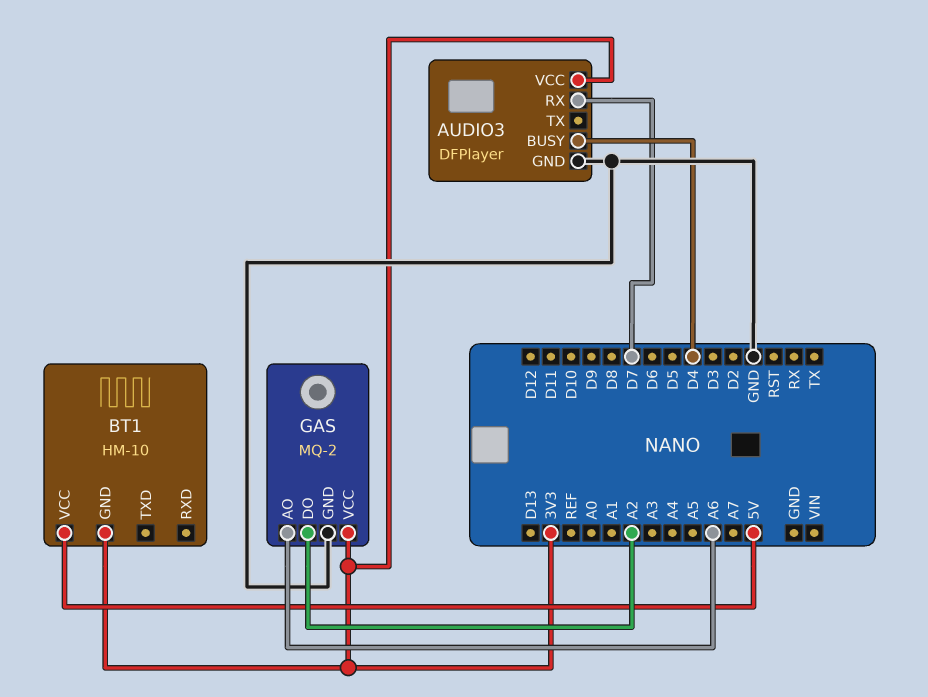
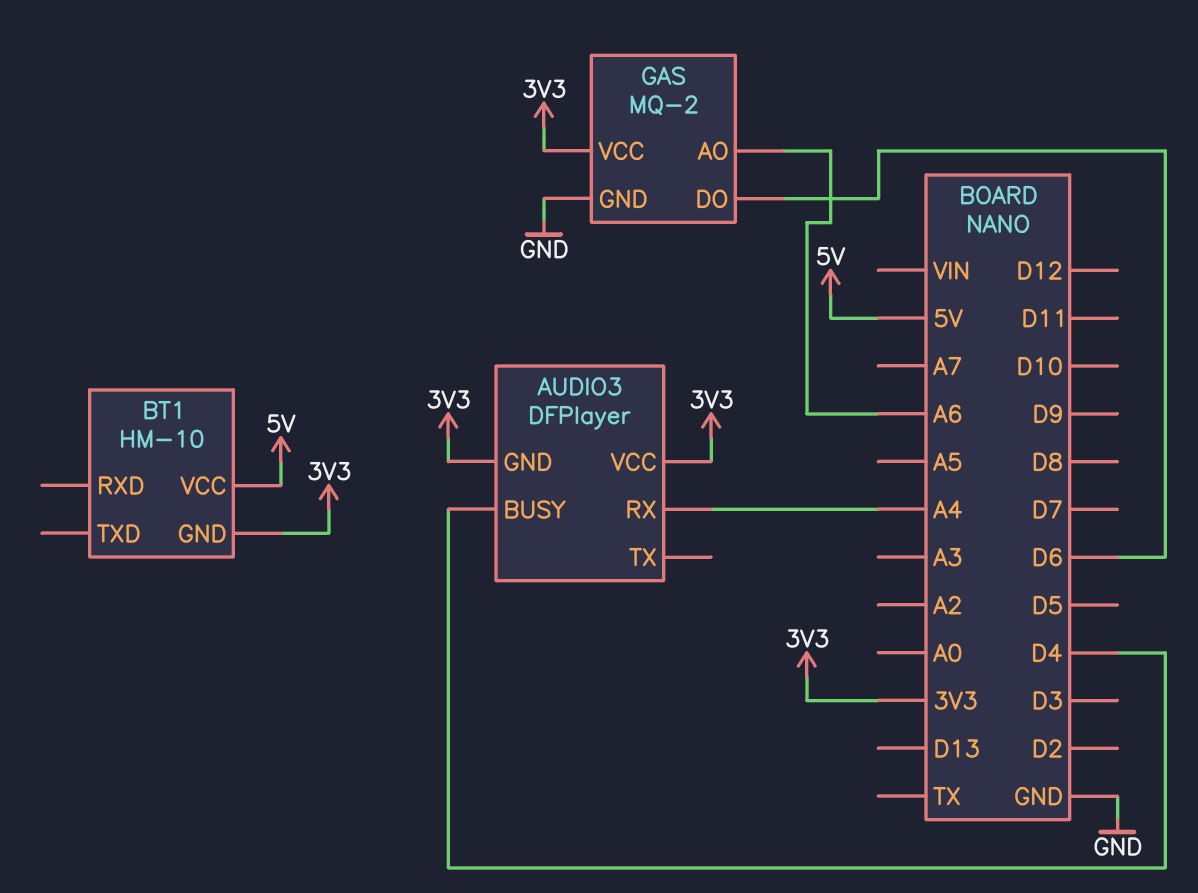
AUDIO3 pin GND: GND -> 3V3
AUDIO3 pin RX: D7 -> A4
GAS pin DO: A2 -> D6

